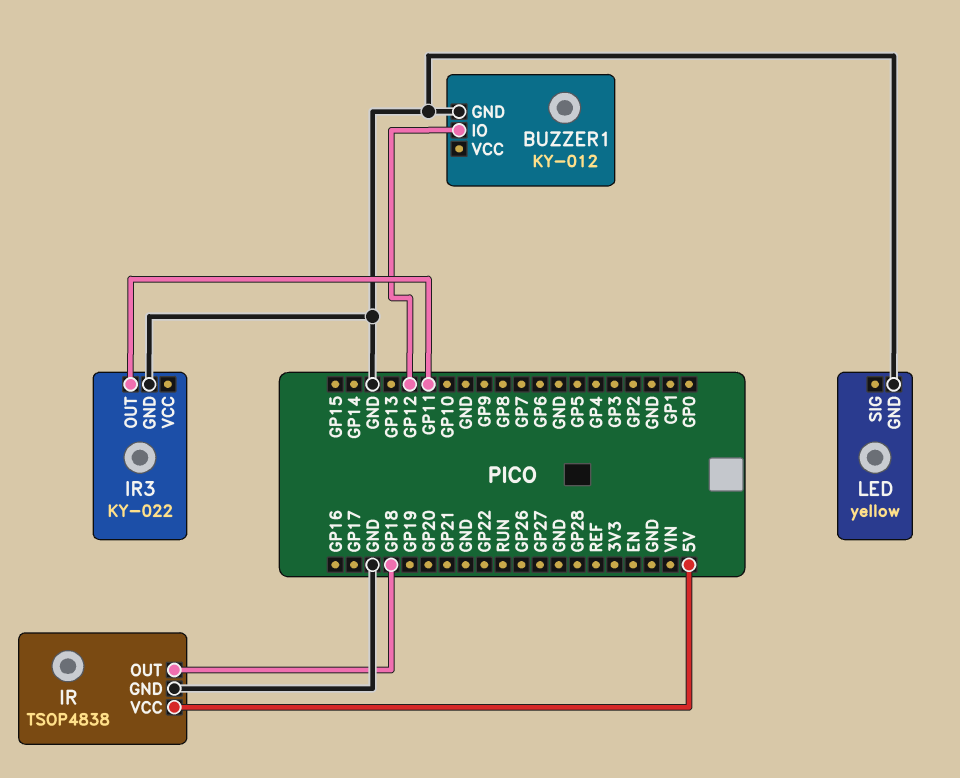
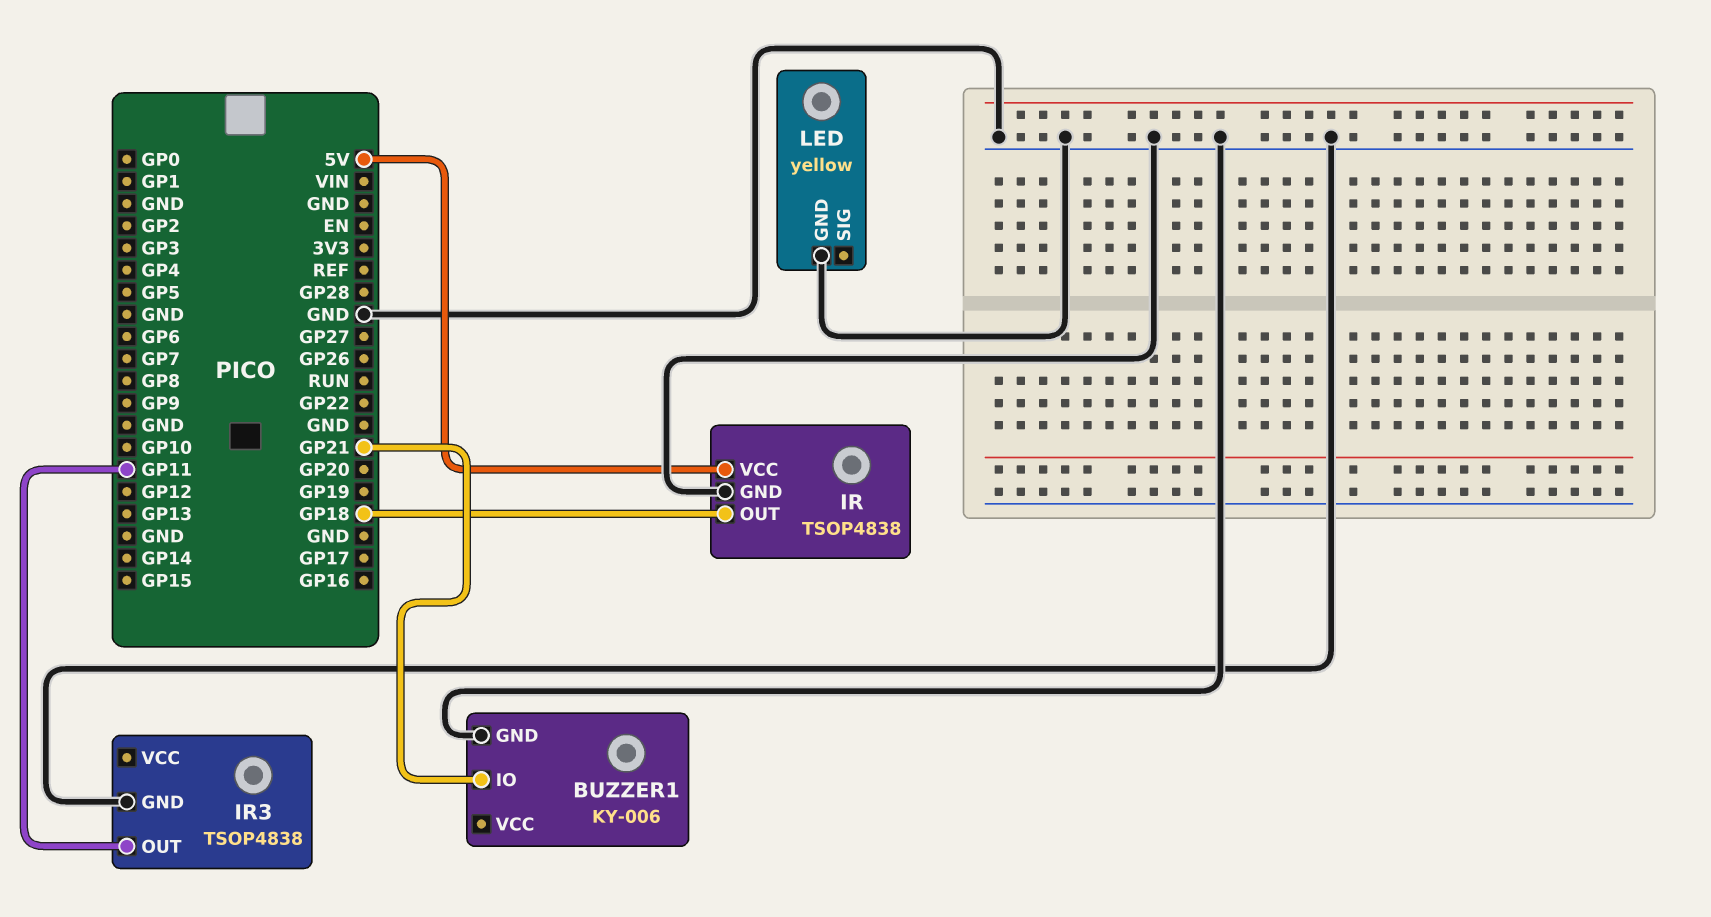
BUZZER1: KY-012 -> KY-006
BUZZER1 pin IO: GP12 -> GP21
IR3: KY-022 -> TSOP4838

